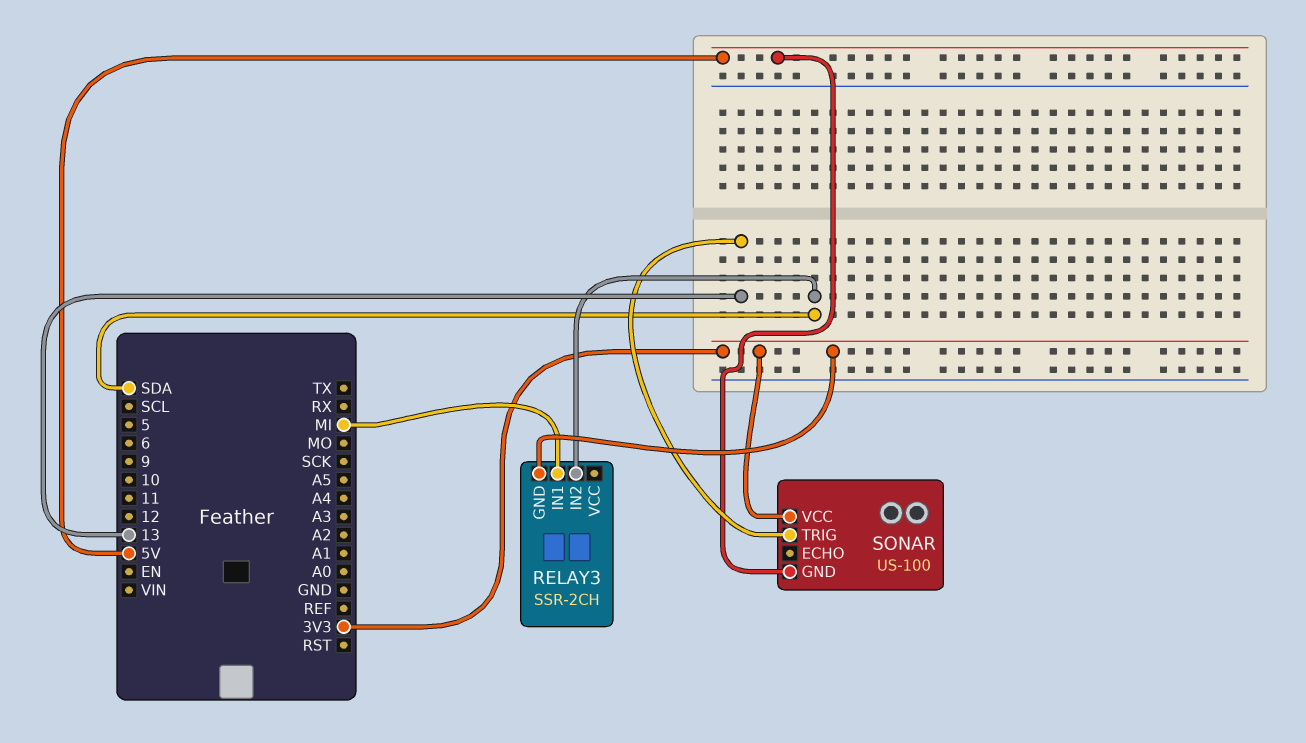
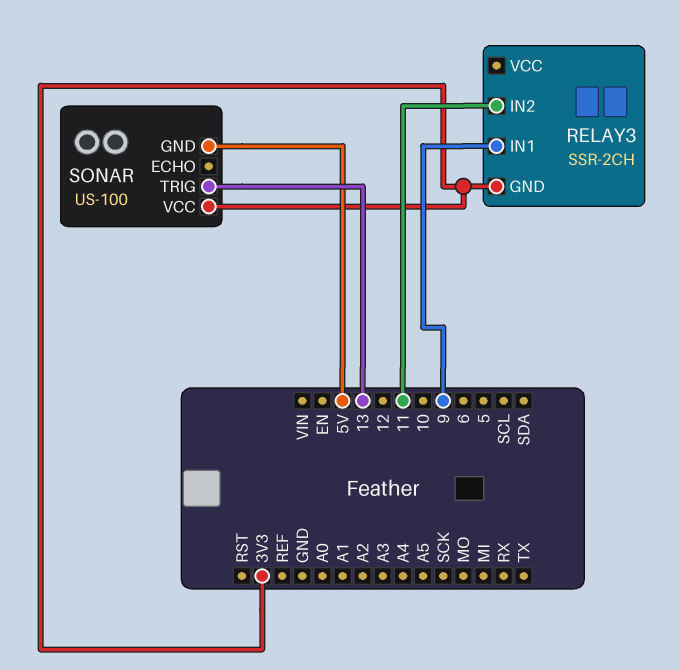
RELAY3 pin IN1: MI -> 9
RELAY3 pin IN2: SDA -> 11

